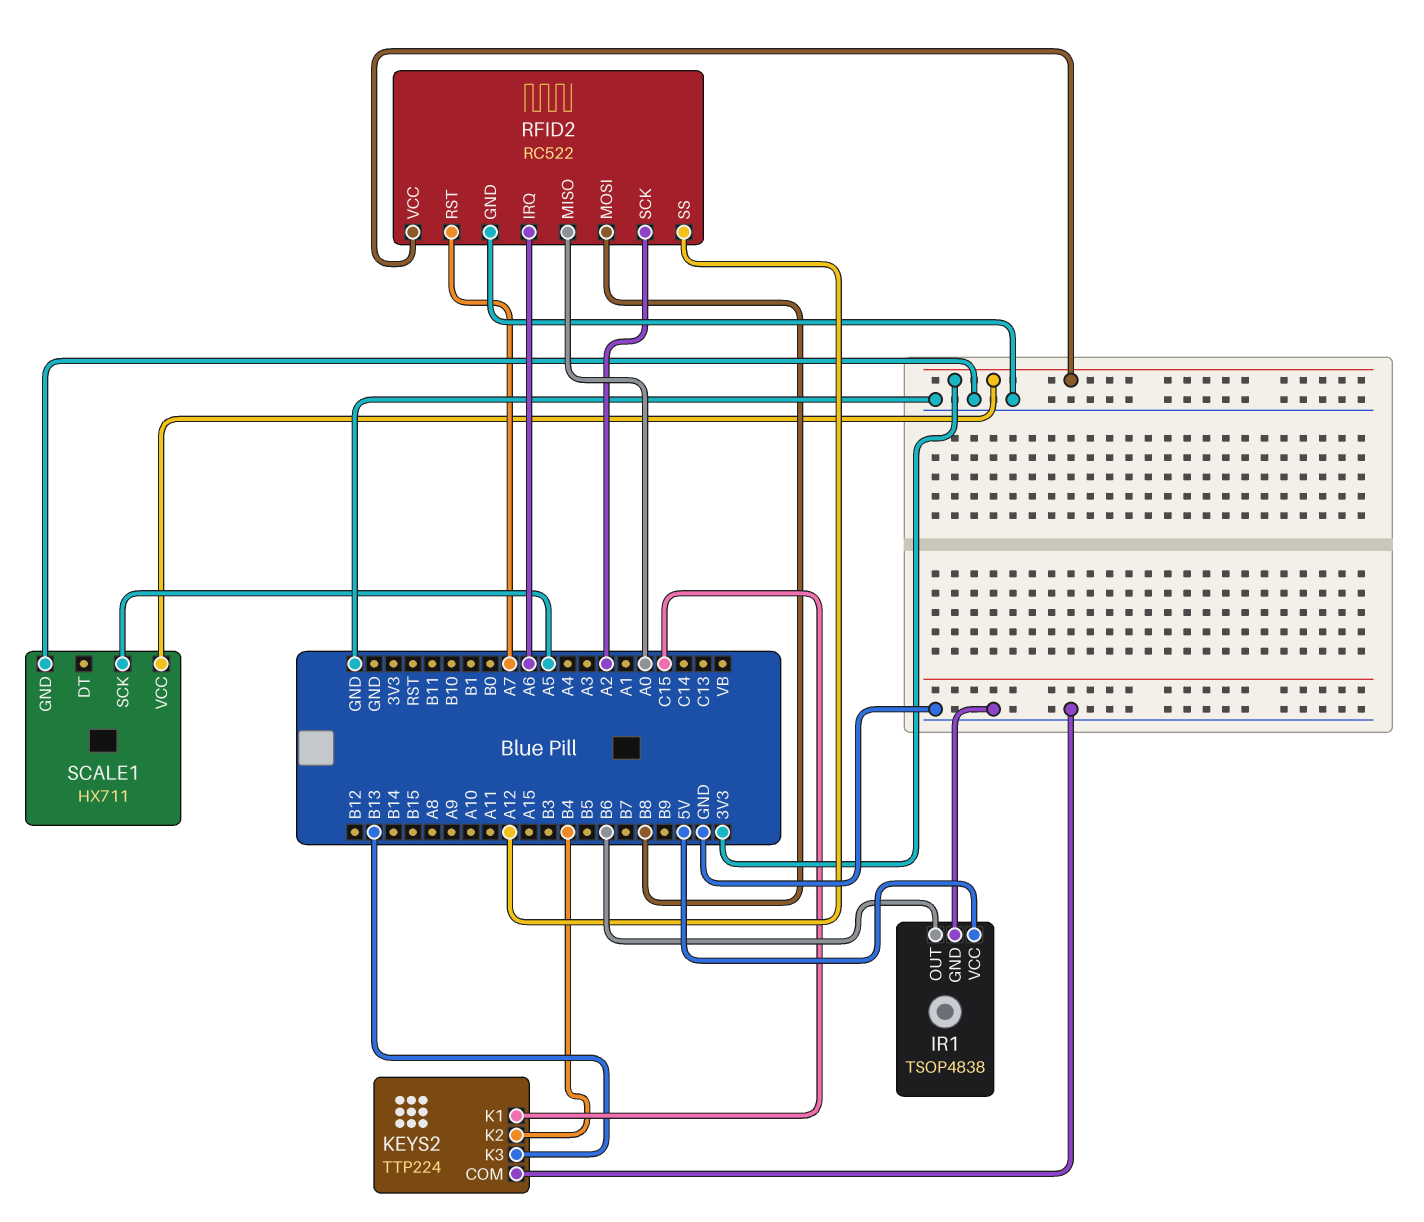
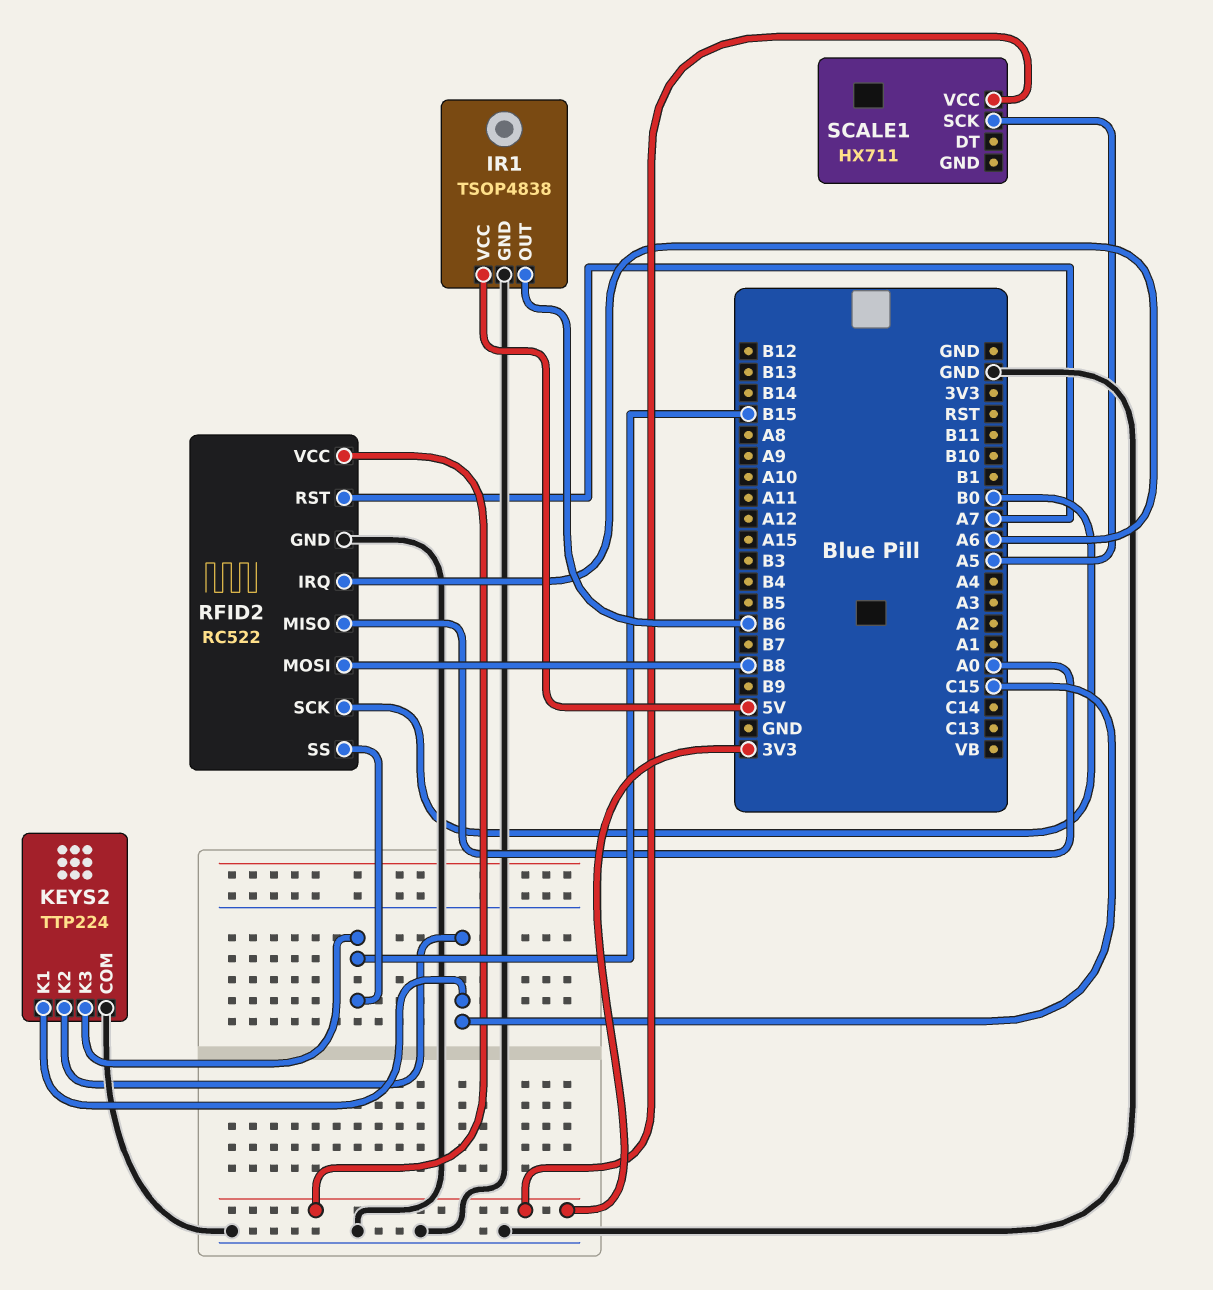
KEYS2 pin K2: B4 -> C15
KEYS2 pin K3: B13 -> B15
RFID2 pin SCK: A2 -> B0
RFID2 pin SS: A12 -> B15
SCALE1 pin GND: GND -> none

